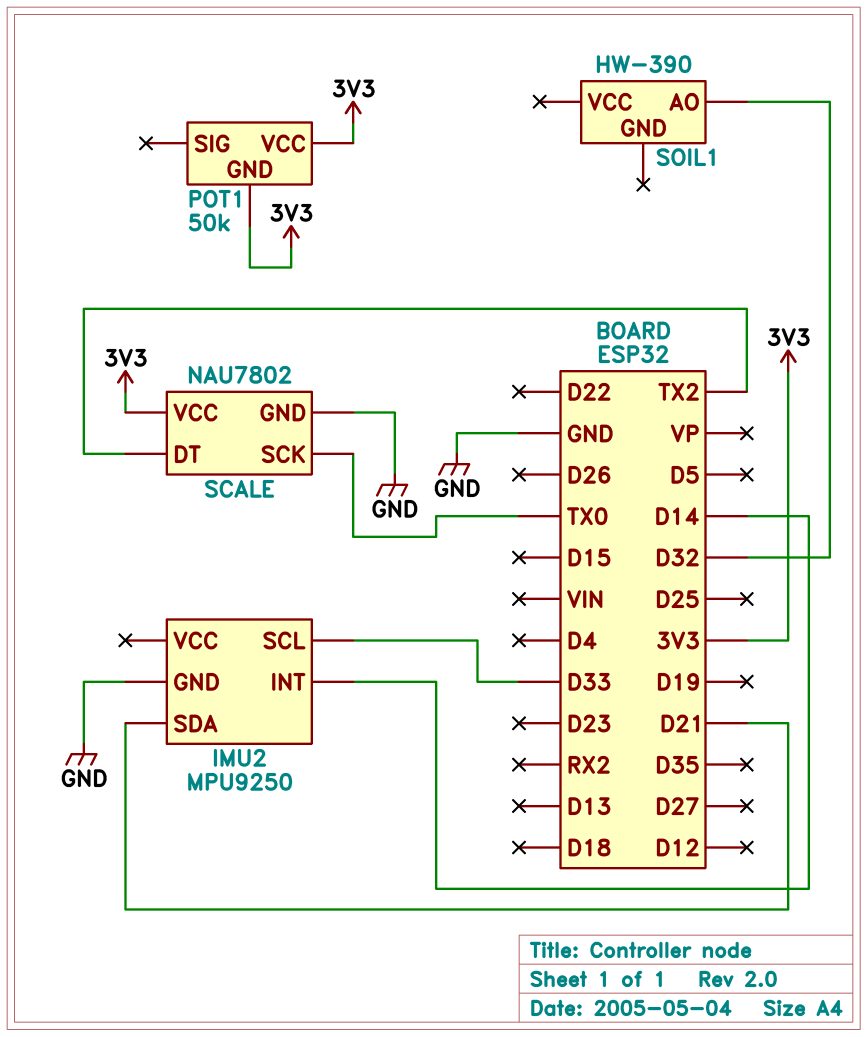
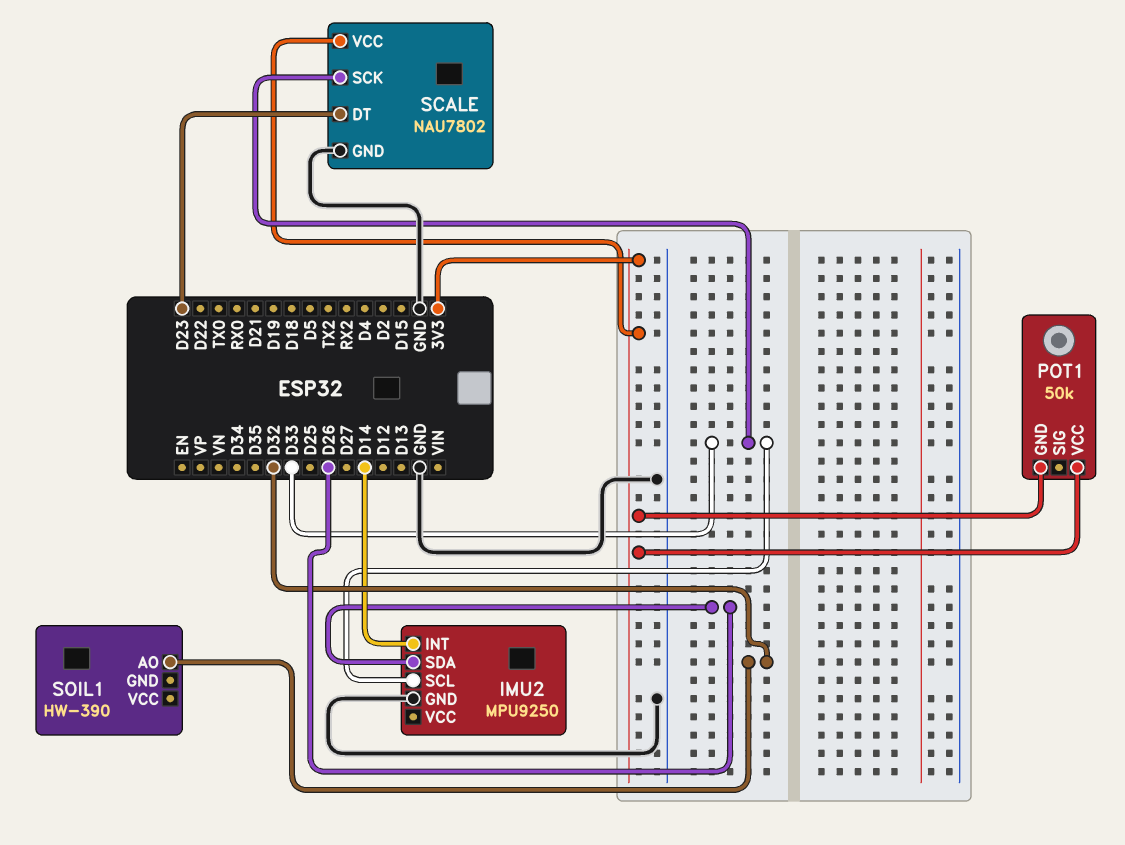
IMU2 pin SDA: D21 -> D26
SCALE pin DT: TX2 -> D23
SCALE pin SCK: TX0 -> D33

